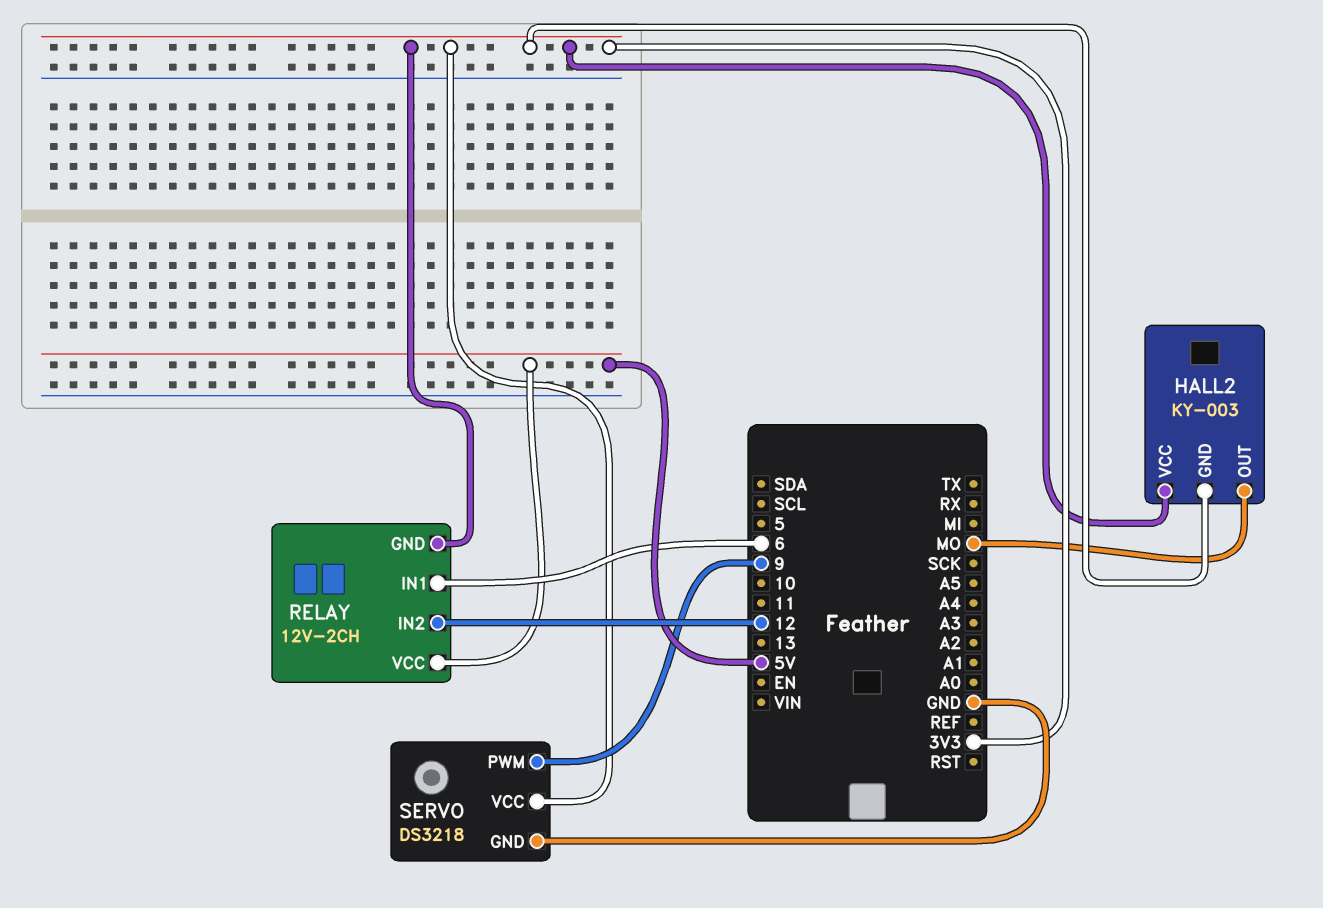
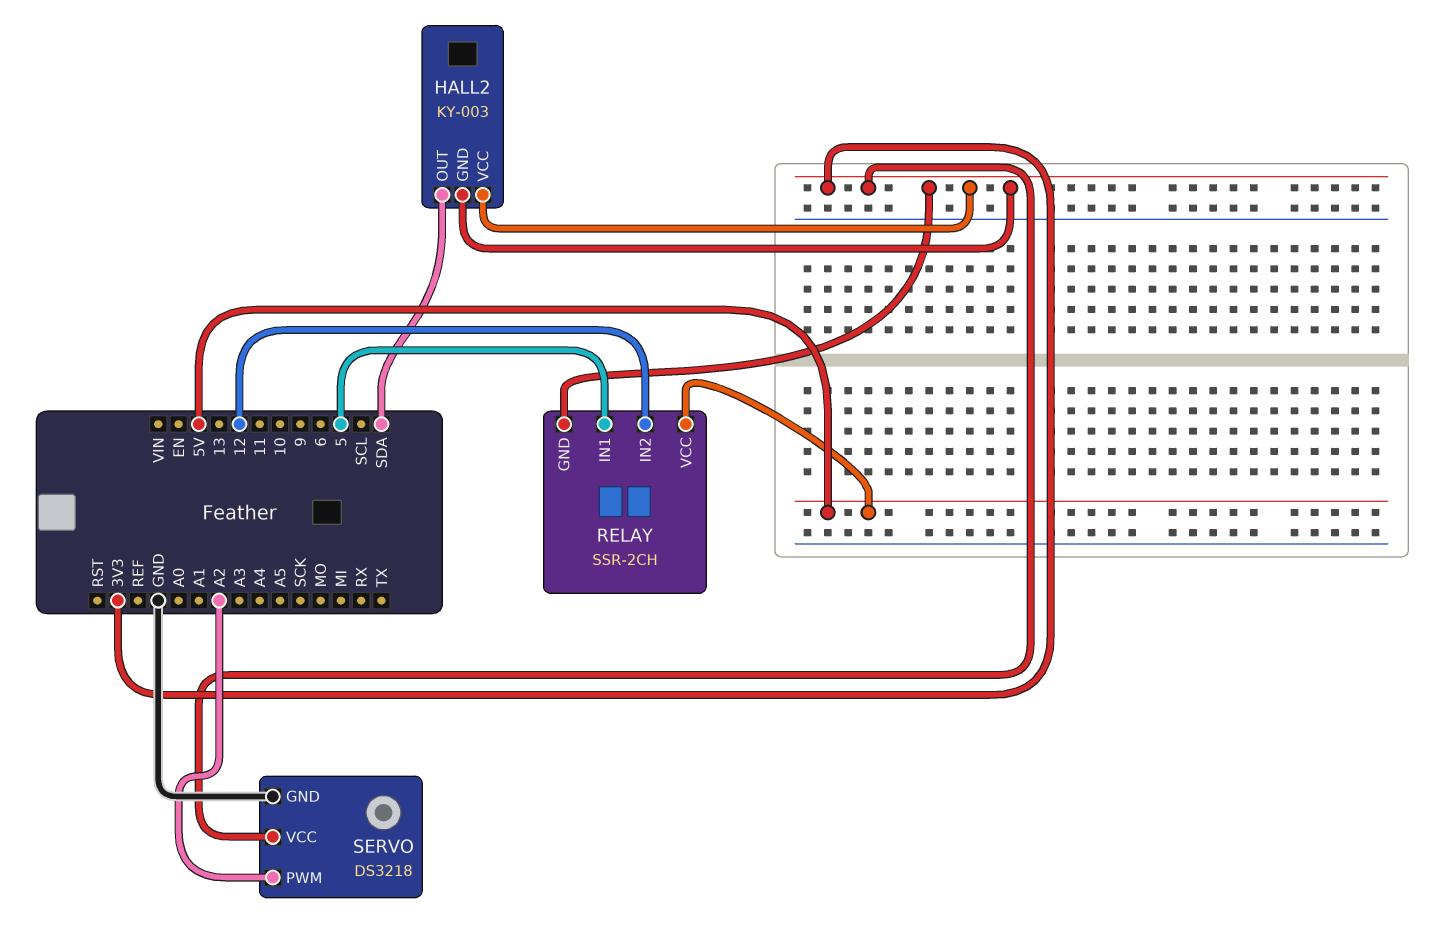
HALL2 pin OUT: MO -> SDA
RELAY: 12V-2CH -> SSR-2CH
RELAY pin IN1: 6 -> 5
SERVO pin PWM: 9 -> A2

